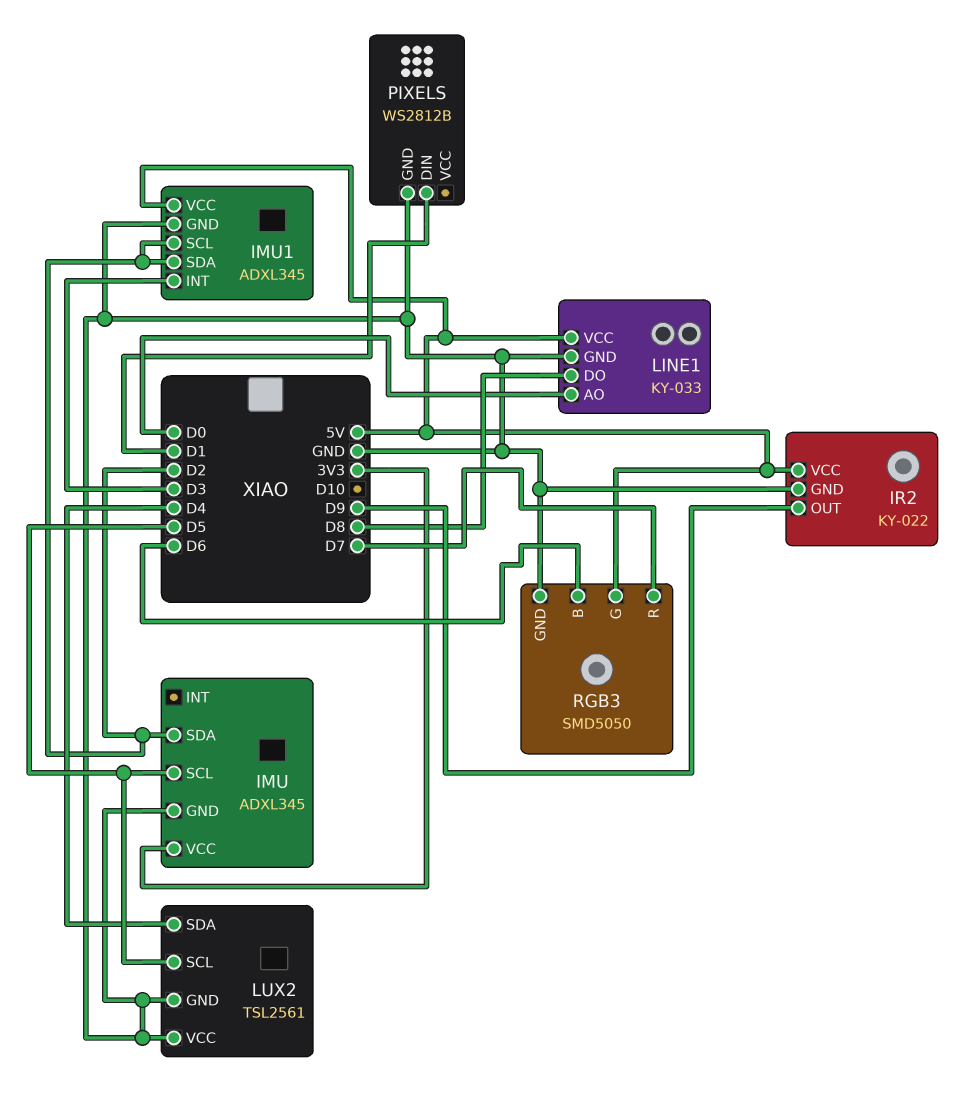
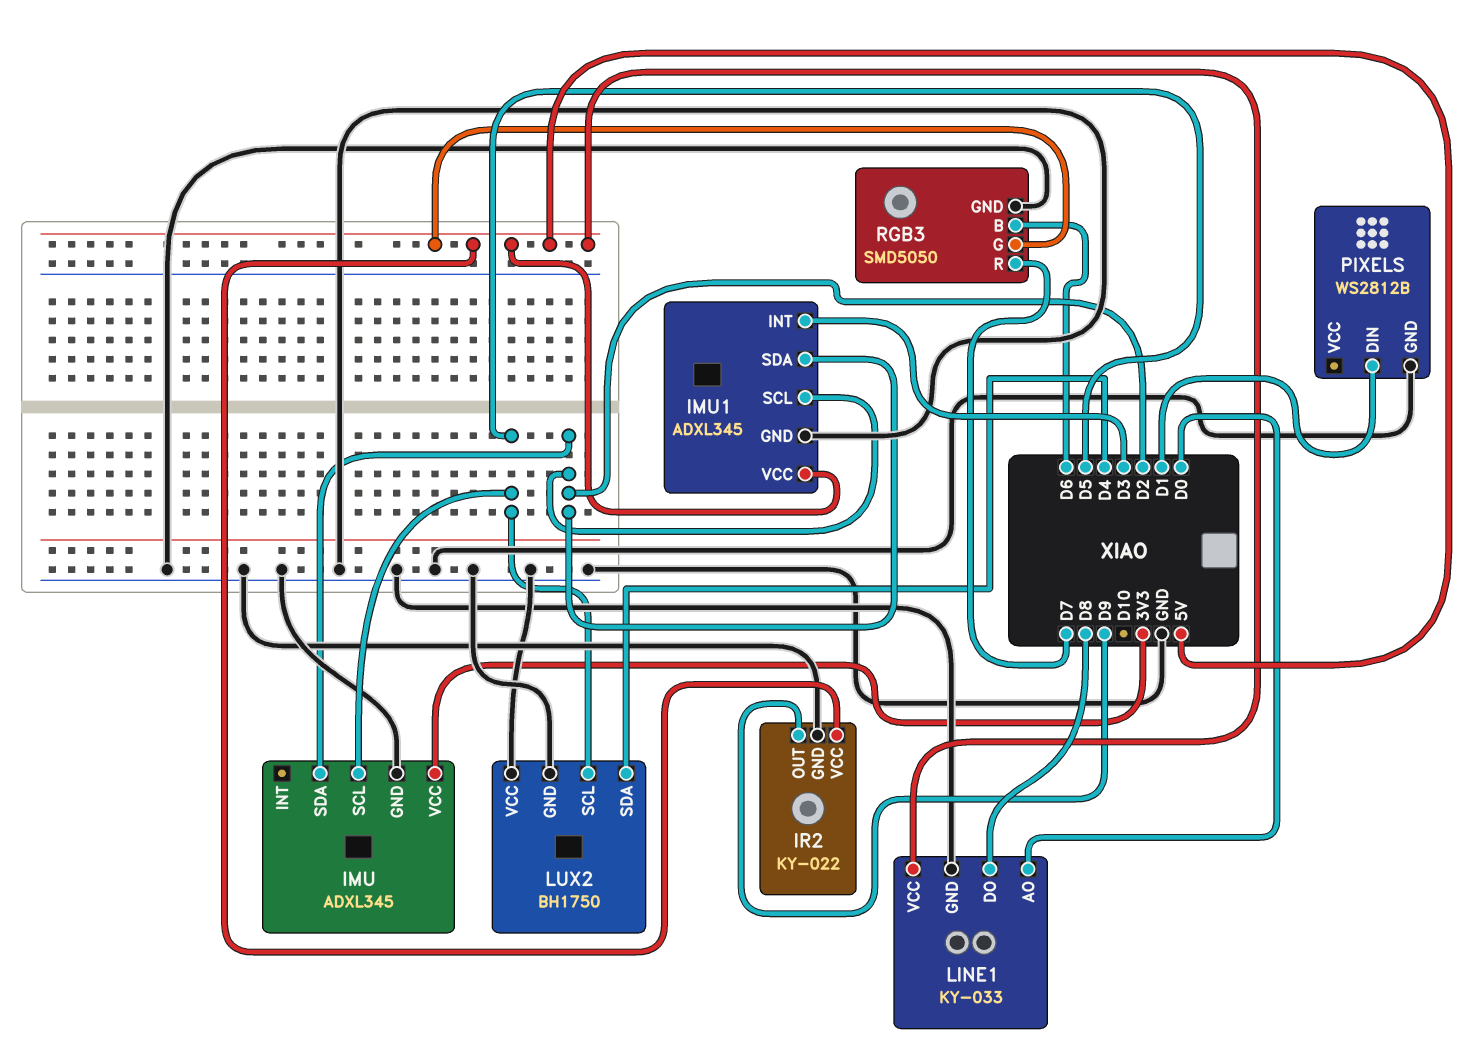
LUX2: TSL2561 -> BH1750

